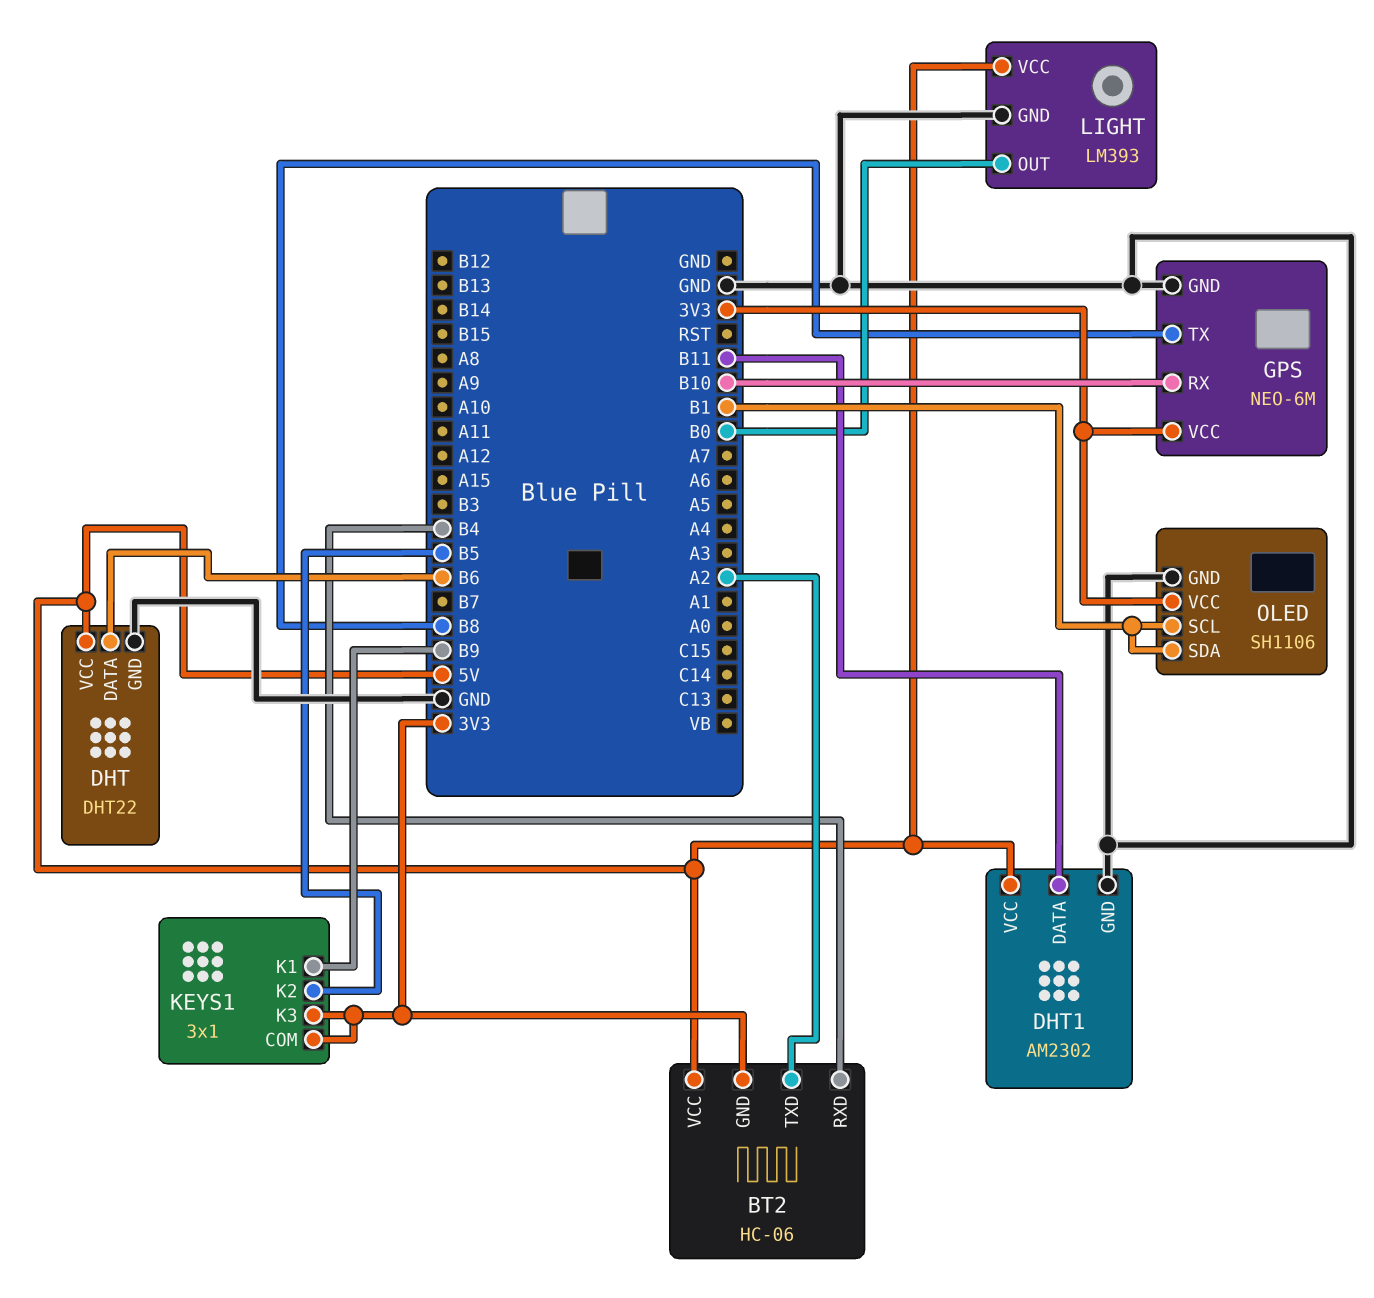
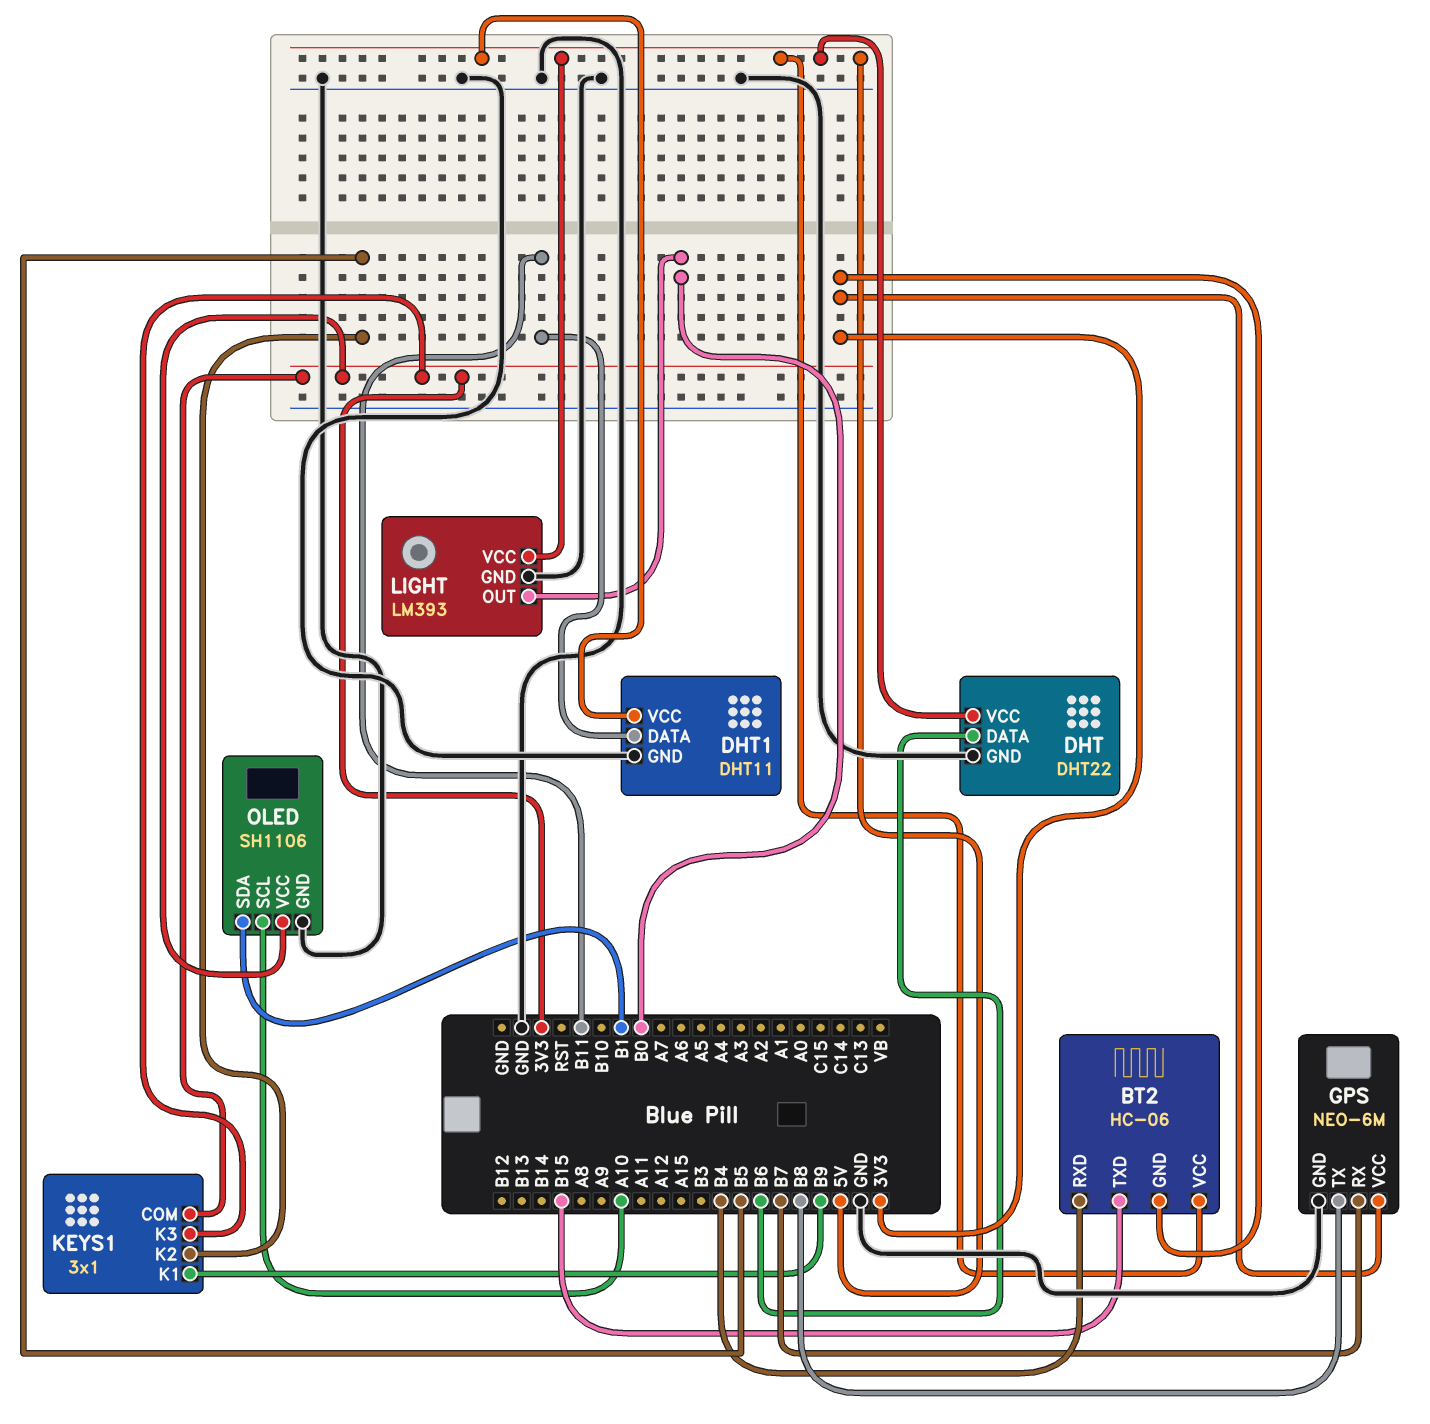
BT2 pin TXD: A2 -> B15
DHT1: AM2302 -> DHT11
GPS pin RX: B10 -> B7
OLED pin SCL: B1 -> A10

